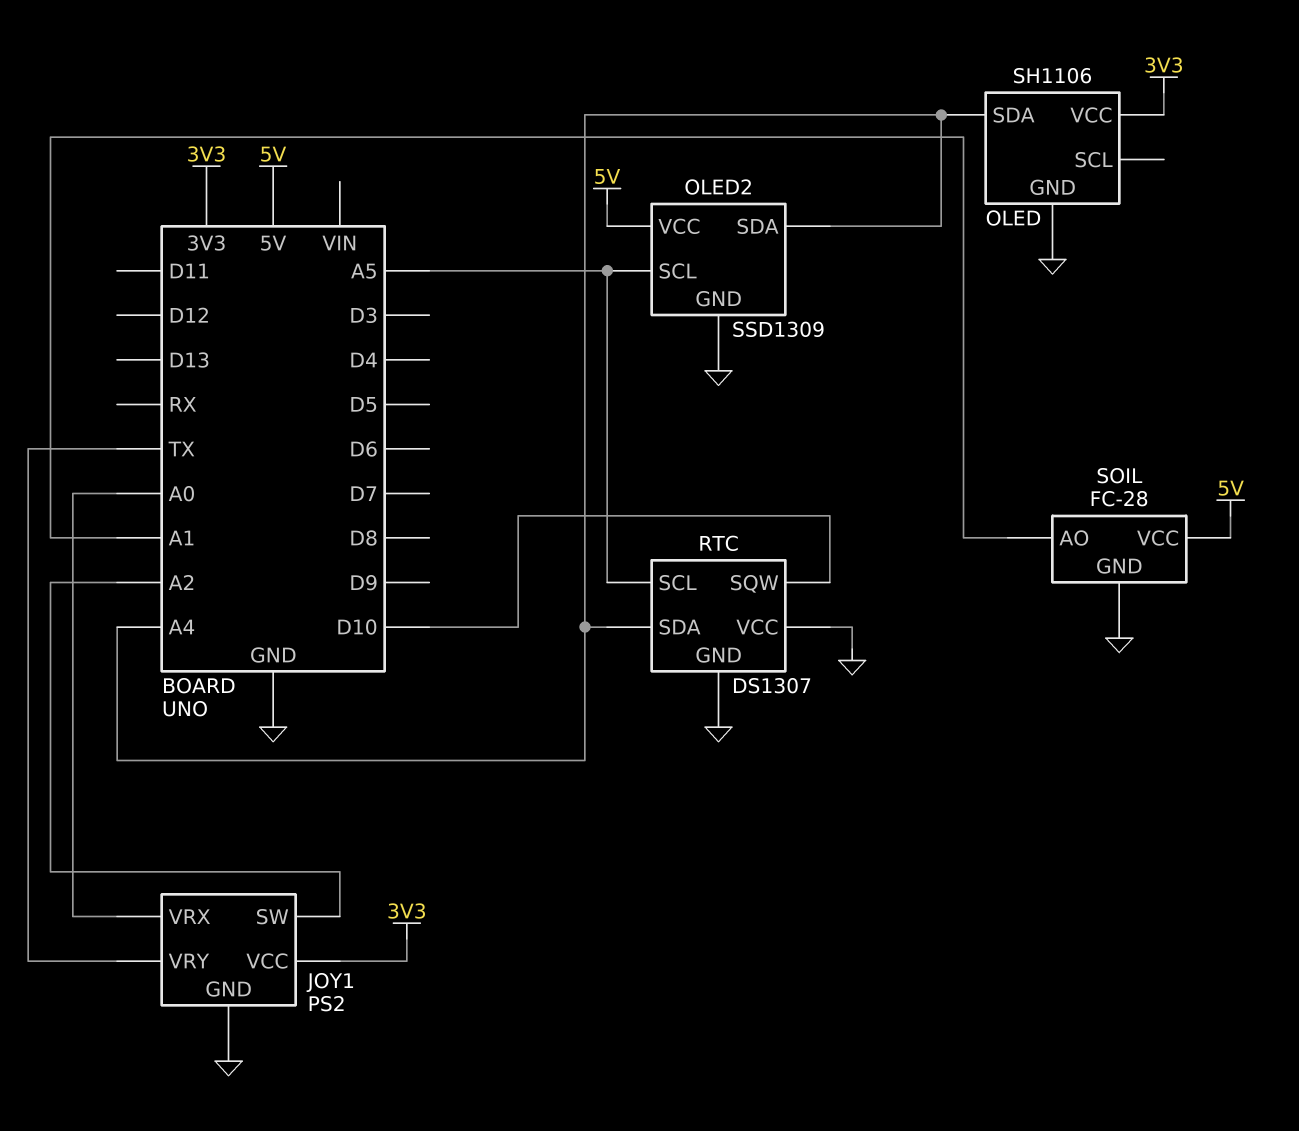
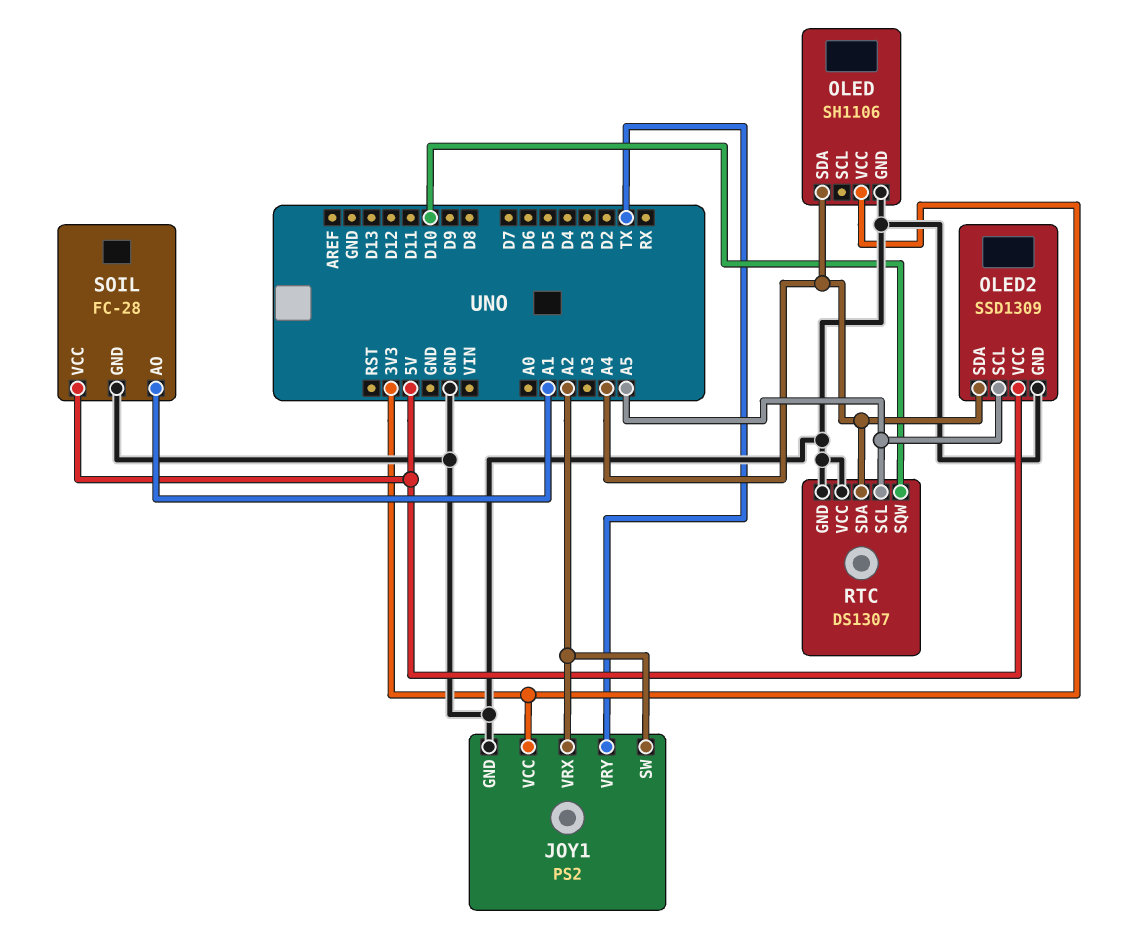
JOY1 pin VRX: A0 -> A2

